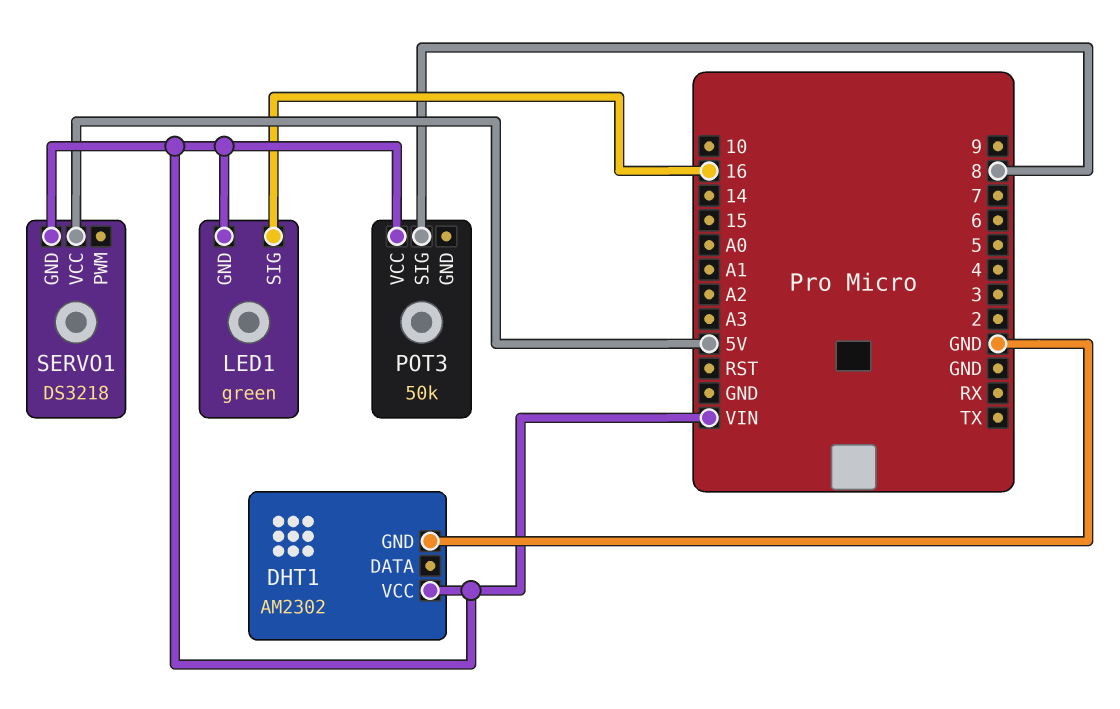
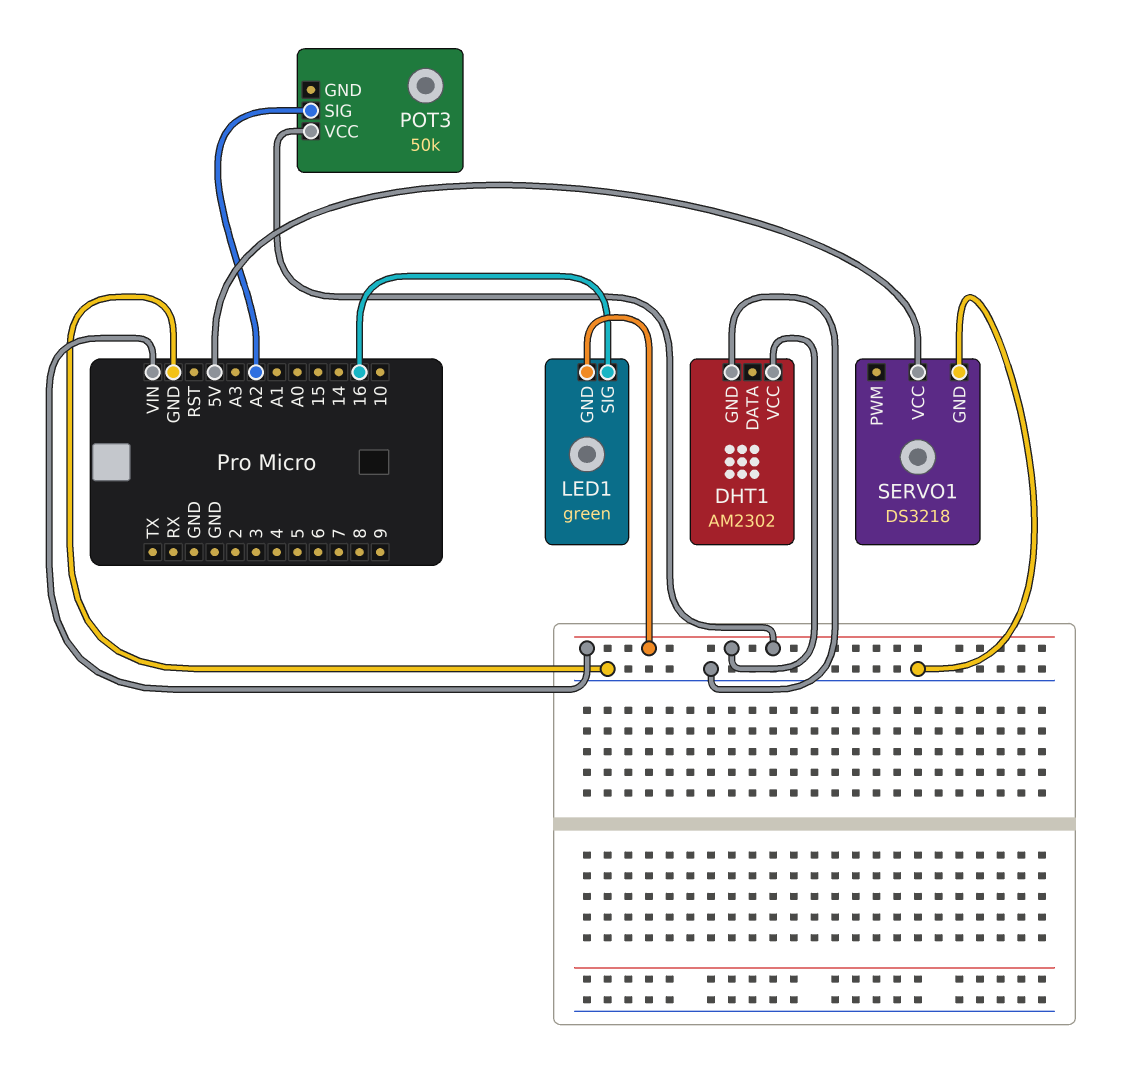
POT3 pin SIG: 8 -> A2
SERVO1 pin GND: VIN -> GND

